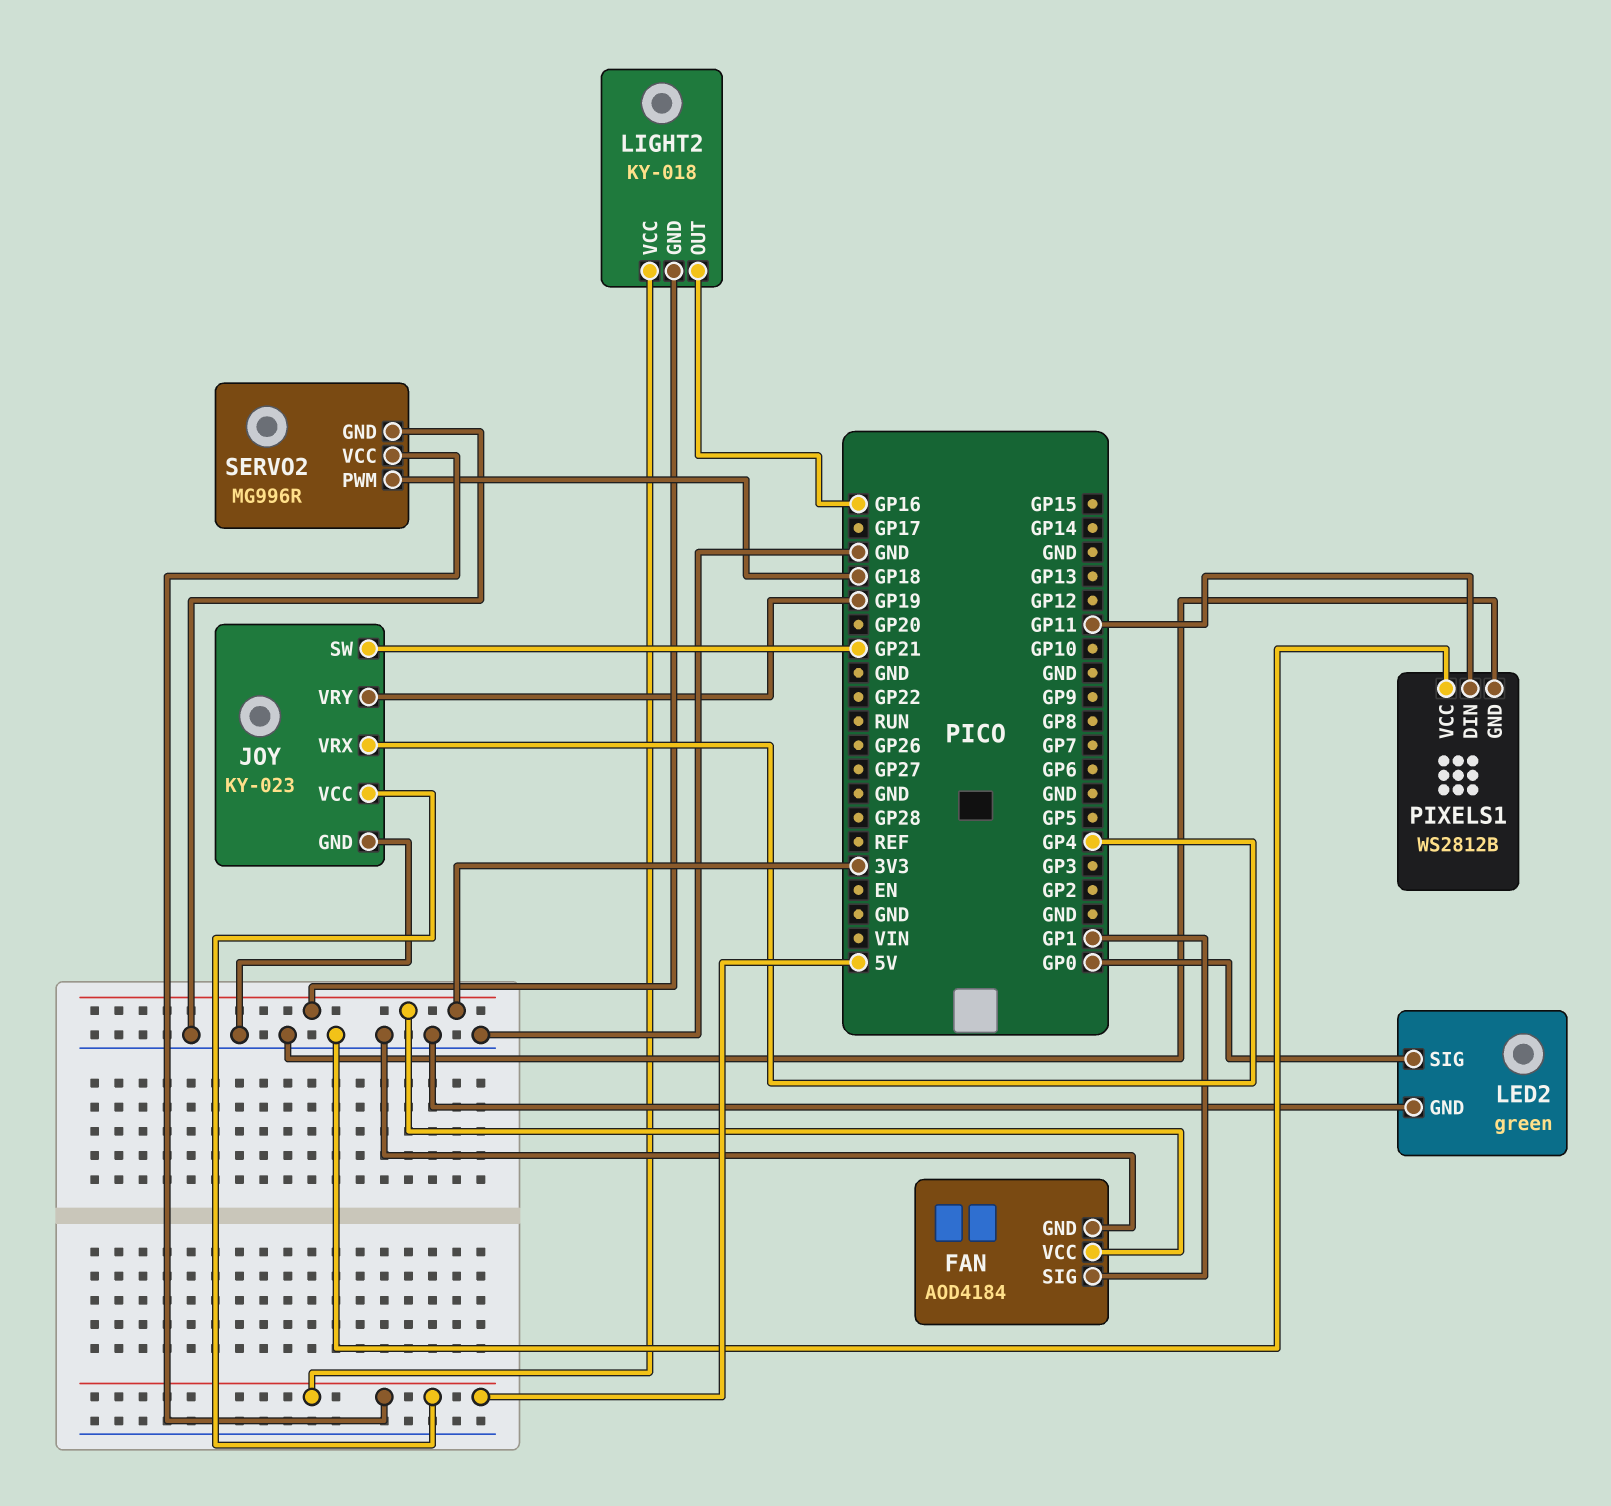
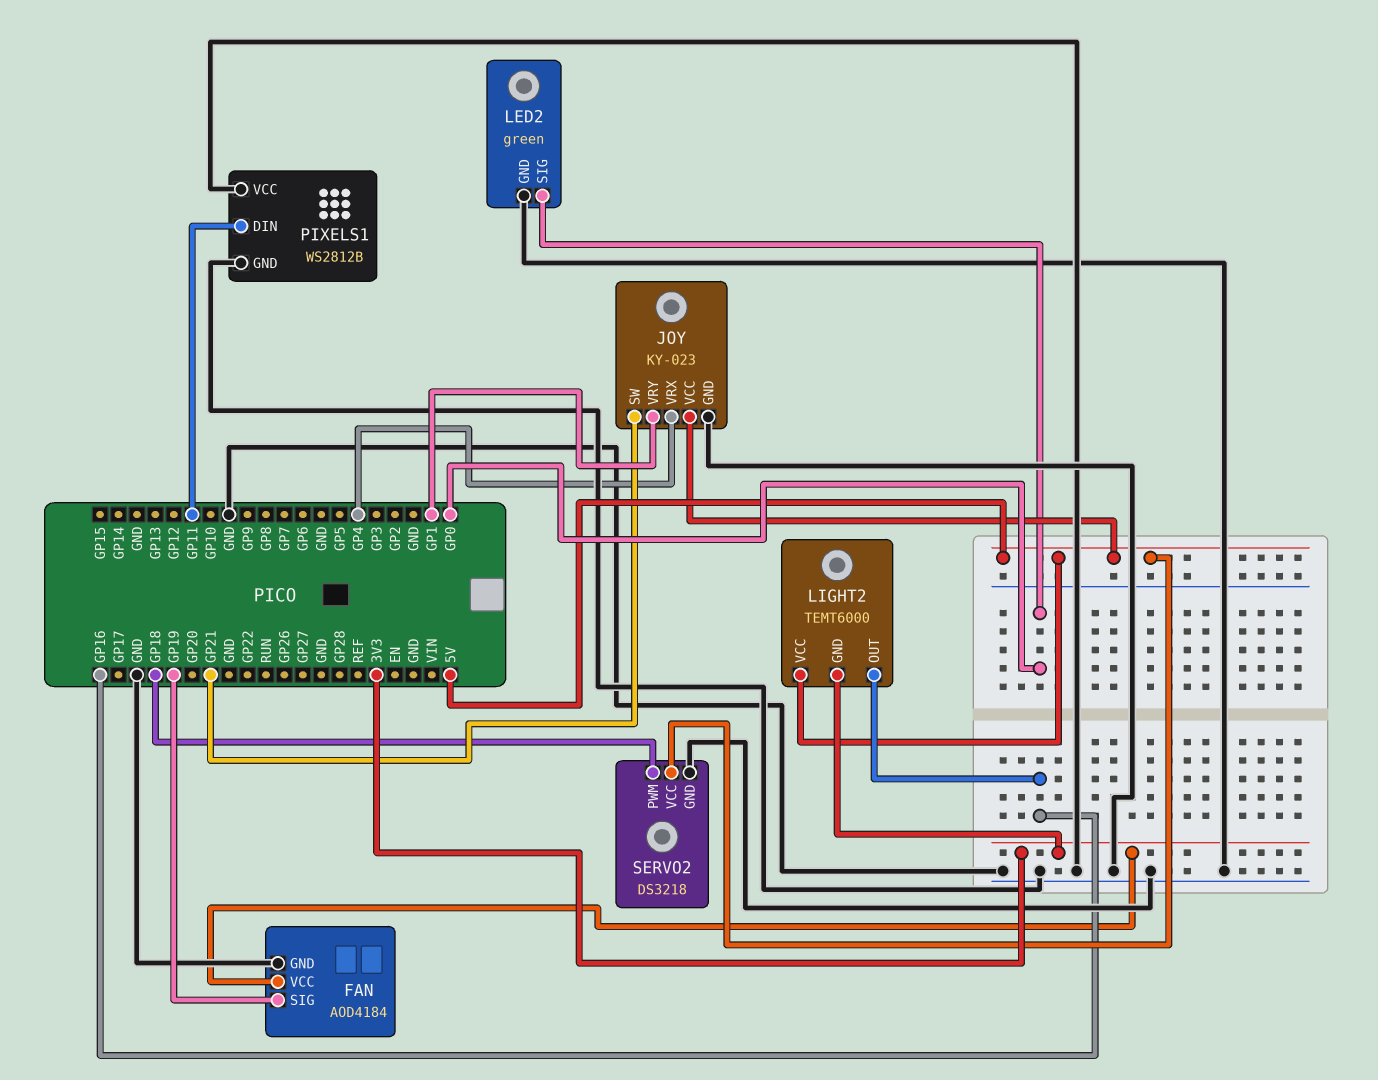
FAN pin SIG: GP1 -> GP19
JOY pin VRY: GP19 -> GP1
LIGHT2: KY-018 -> TEMT6000
SERVO2: MG996R -> DS3218

